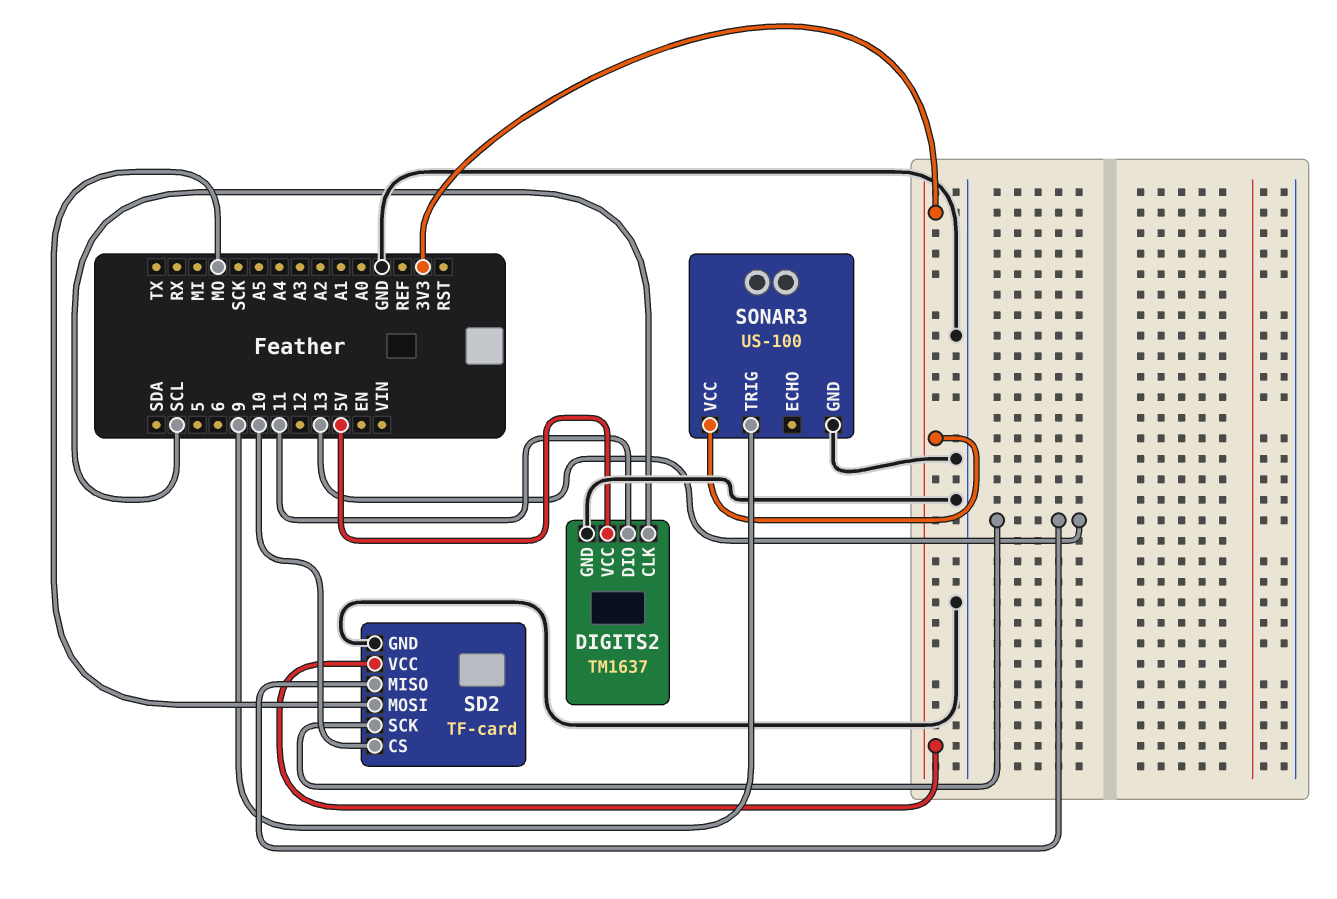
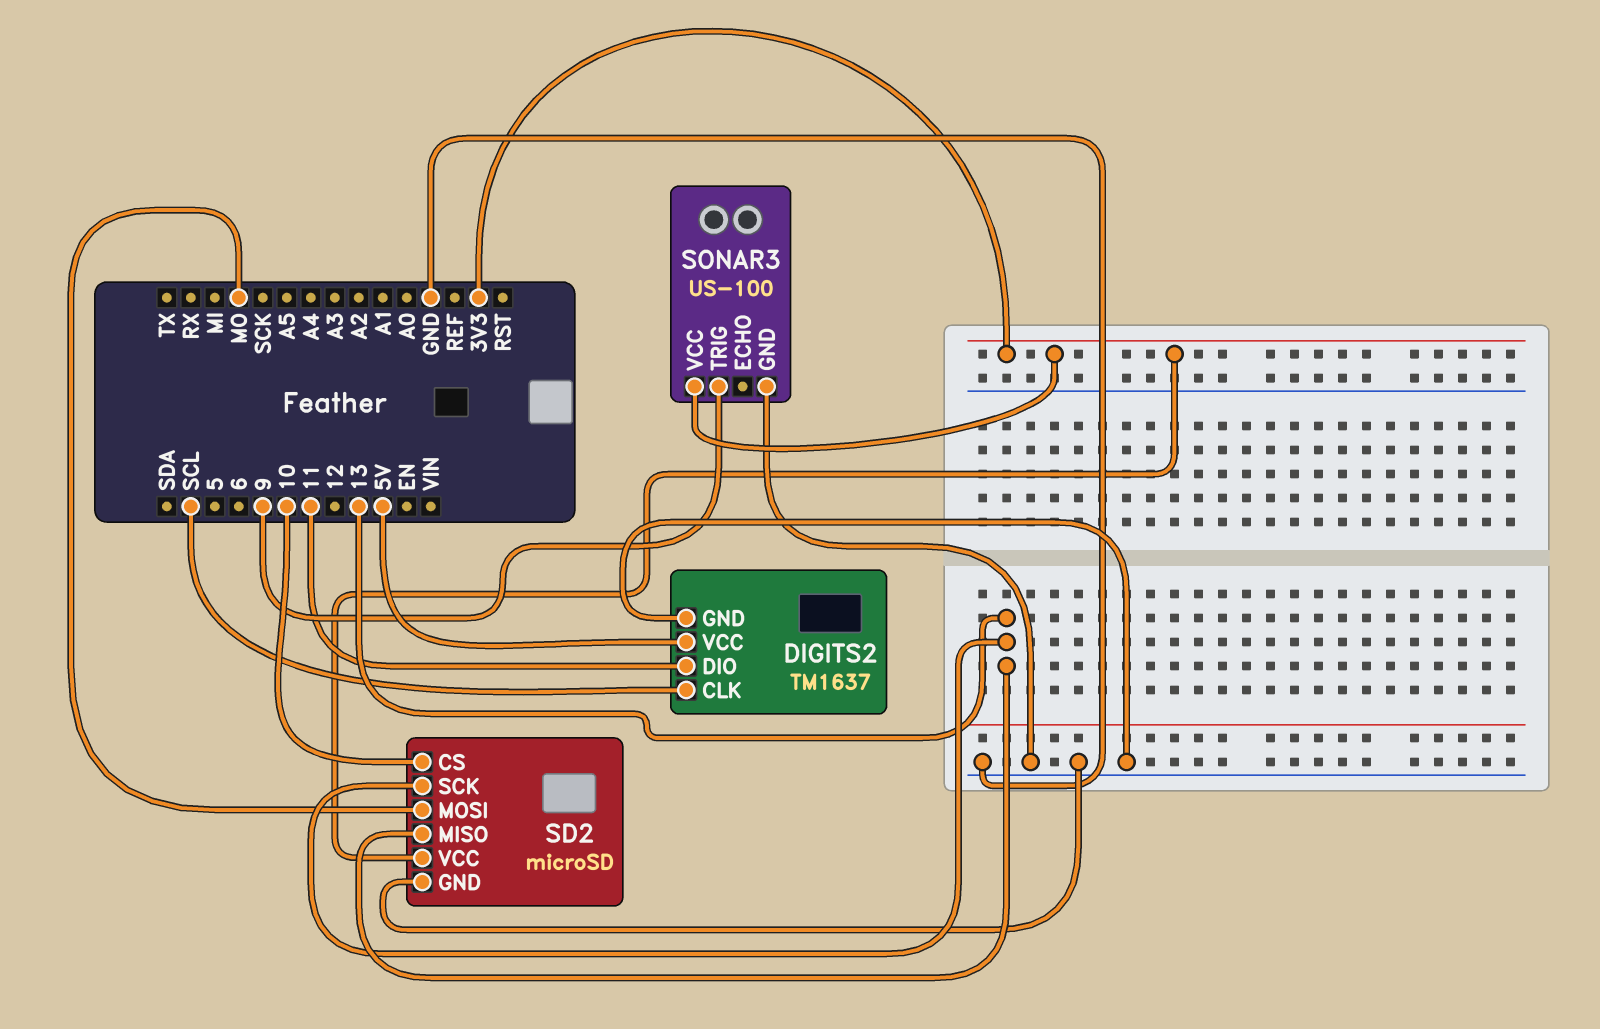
SD2: TF-card -> microSD

